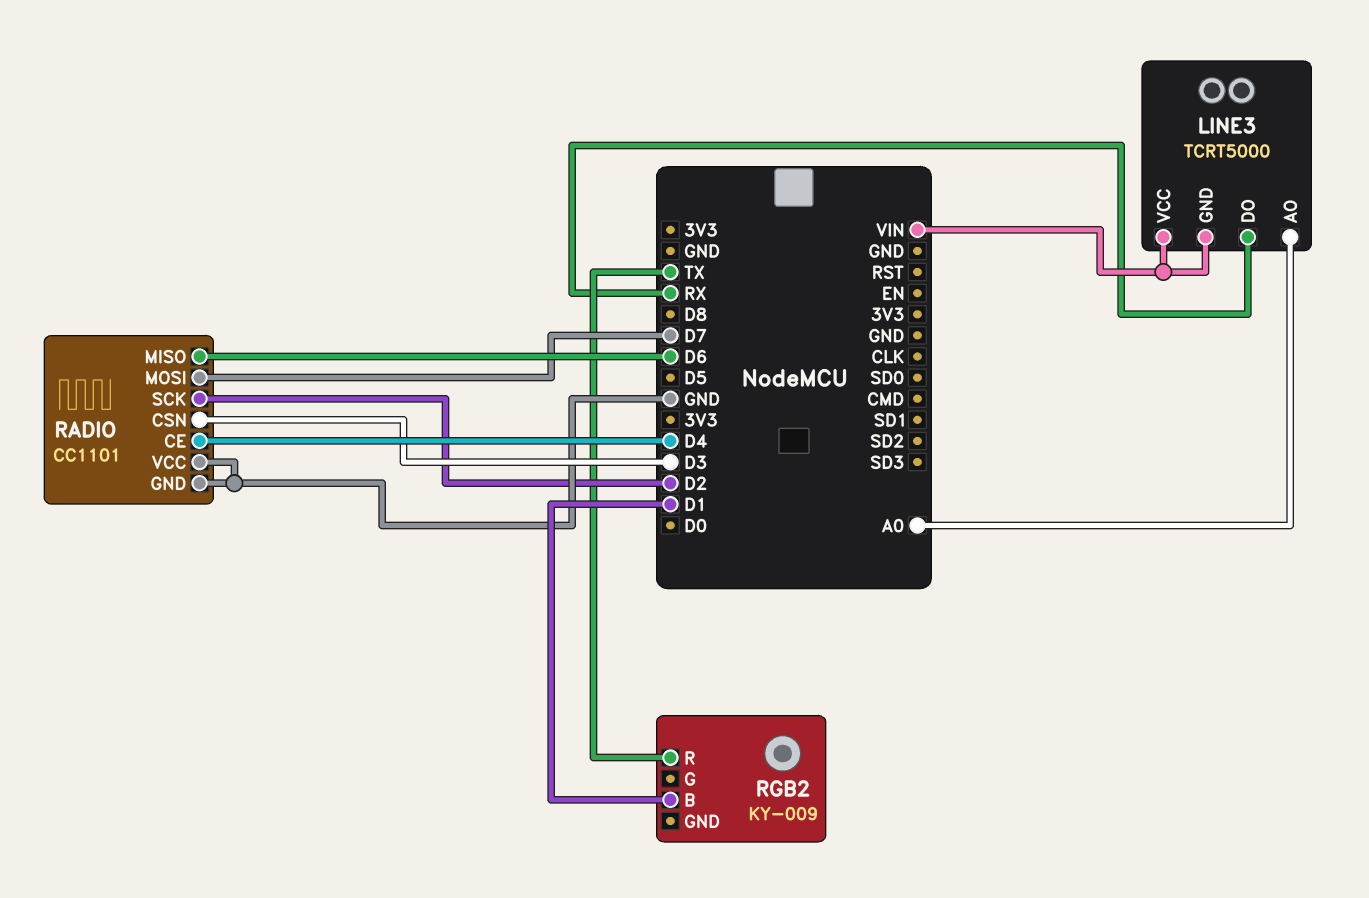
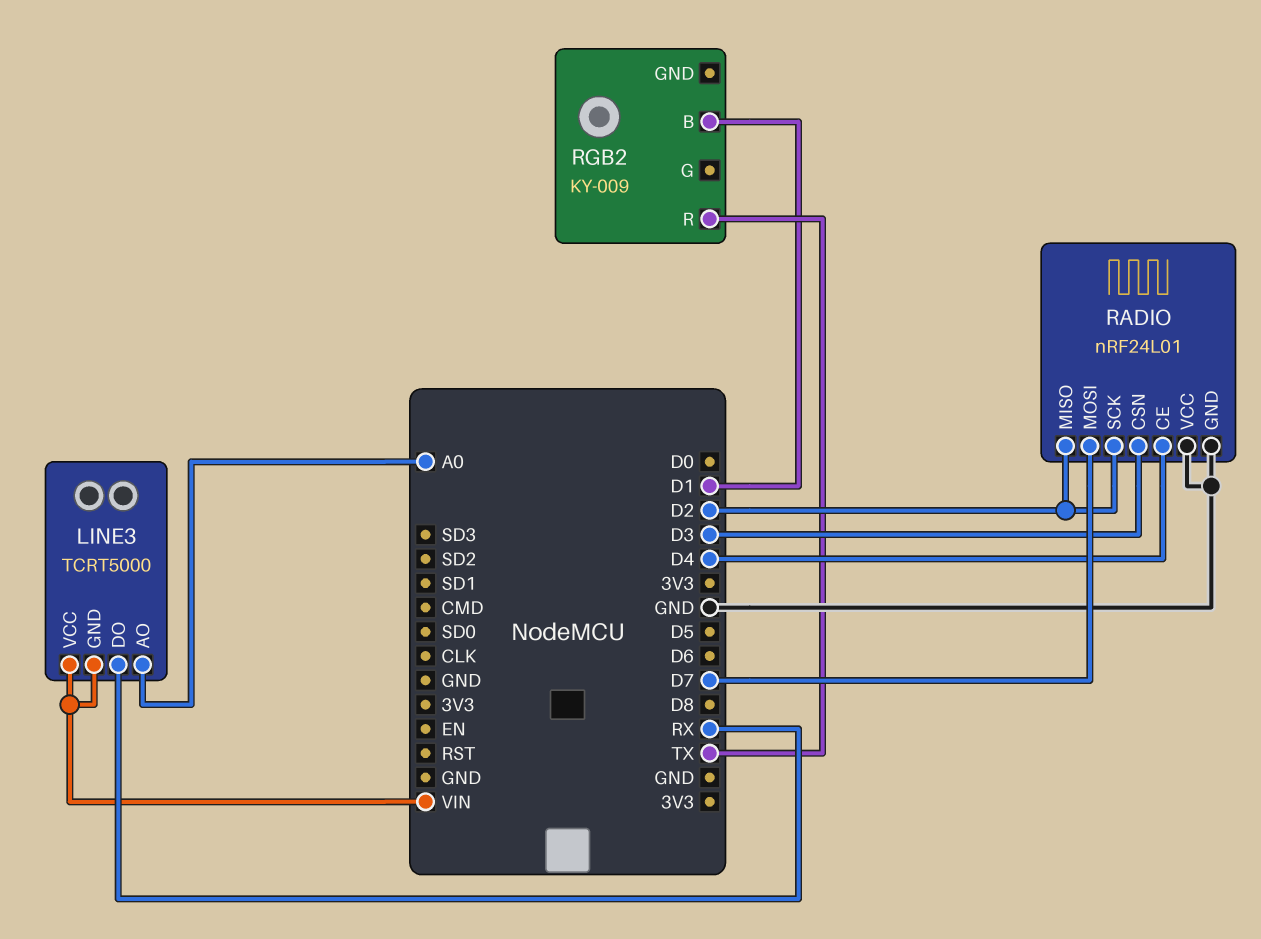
RADIO: CC1101 -> nRF24L01
RADIO pin MISO: D6 -> D2

